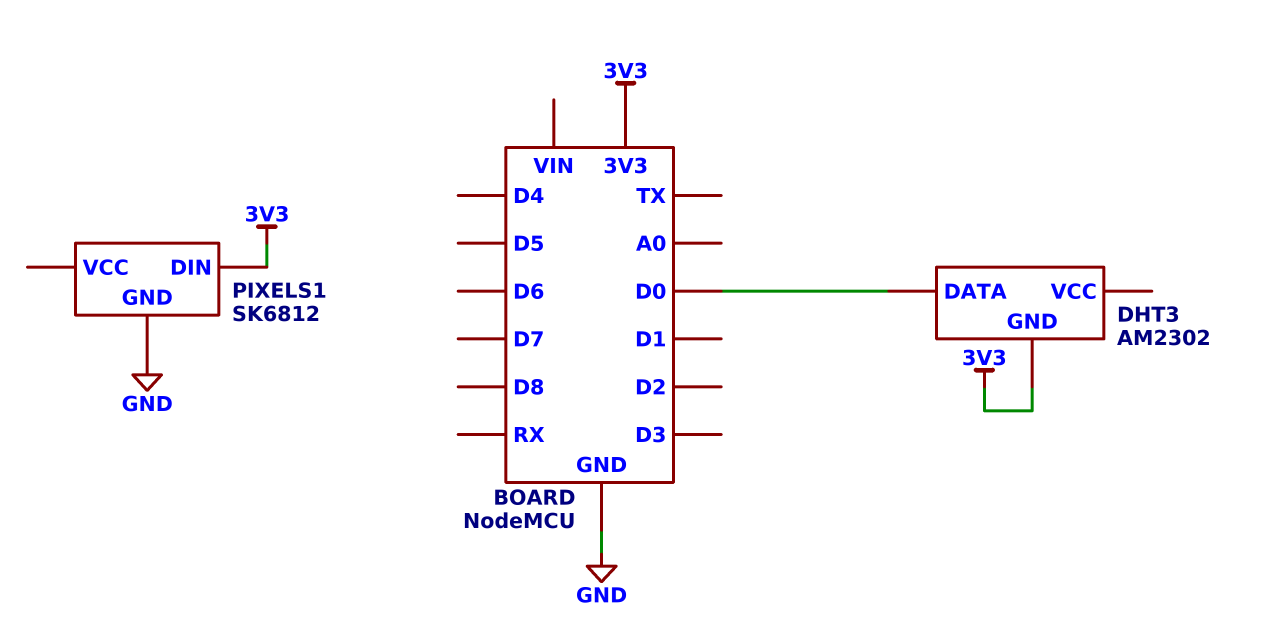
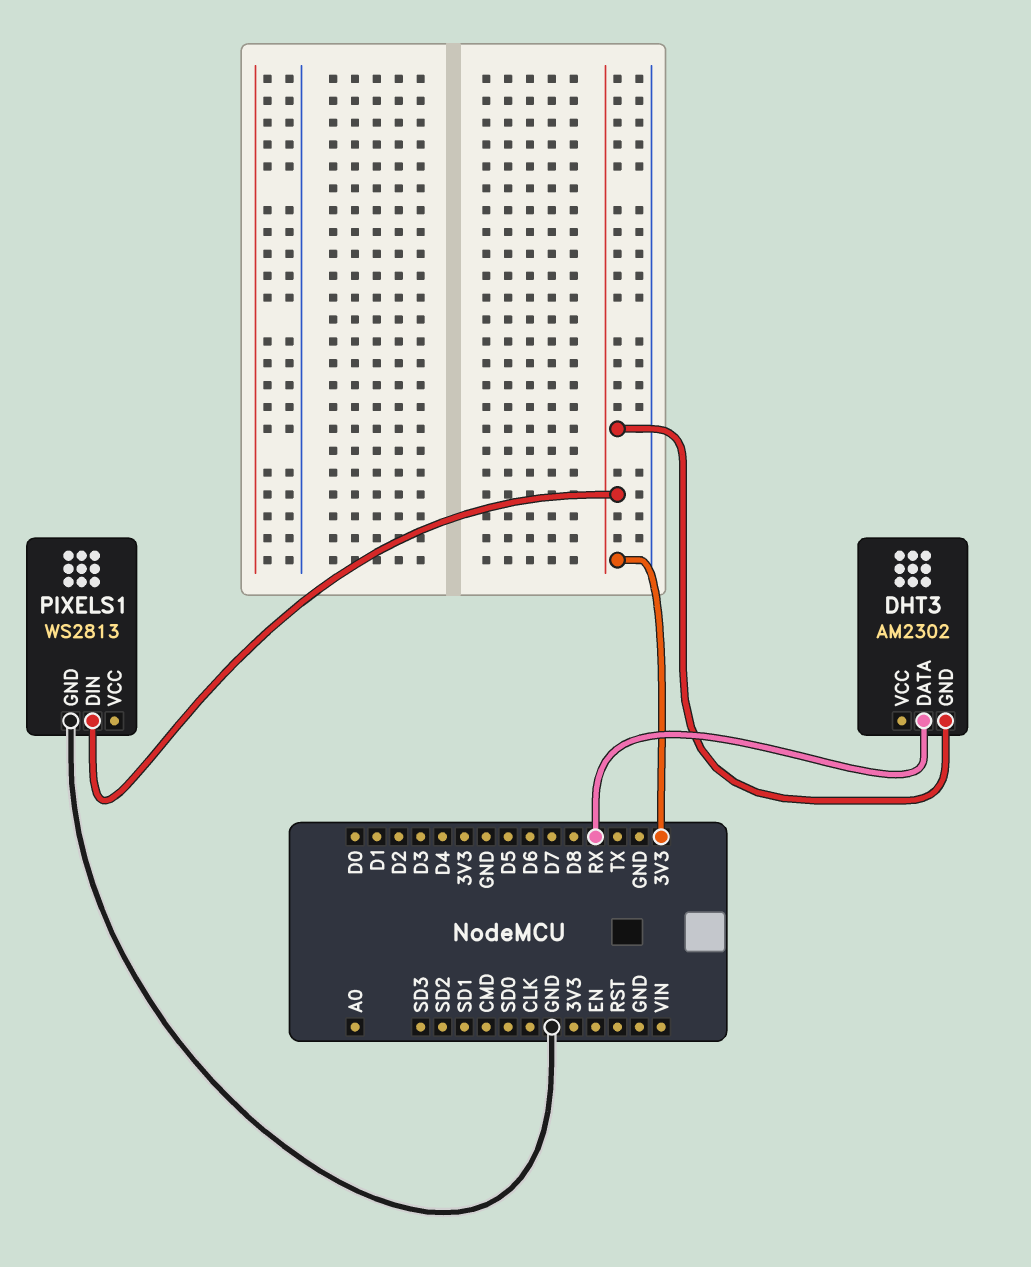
DHT3 pin DATA: D0 -> RX
PIXELS1: SK6812 -> WS2813

